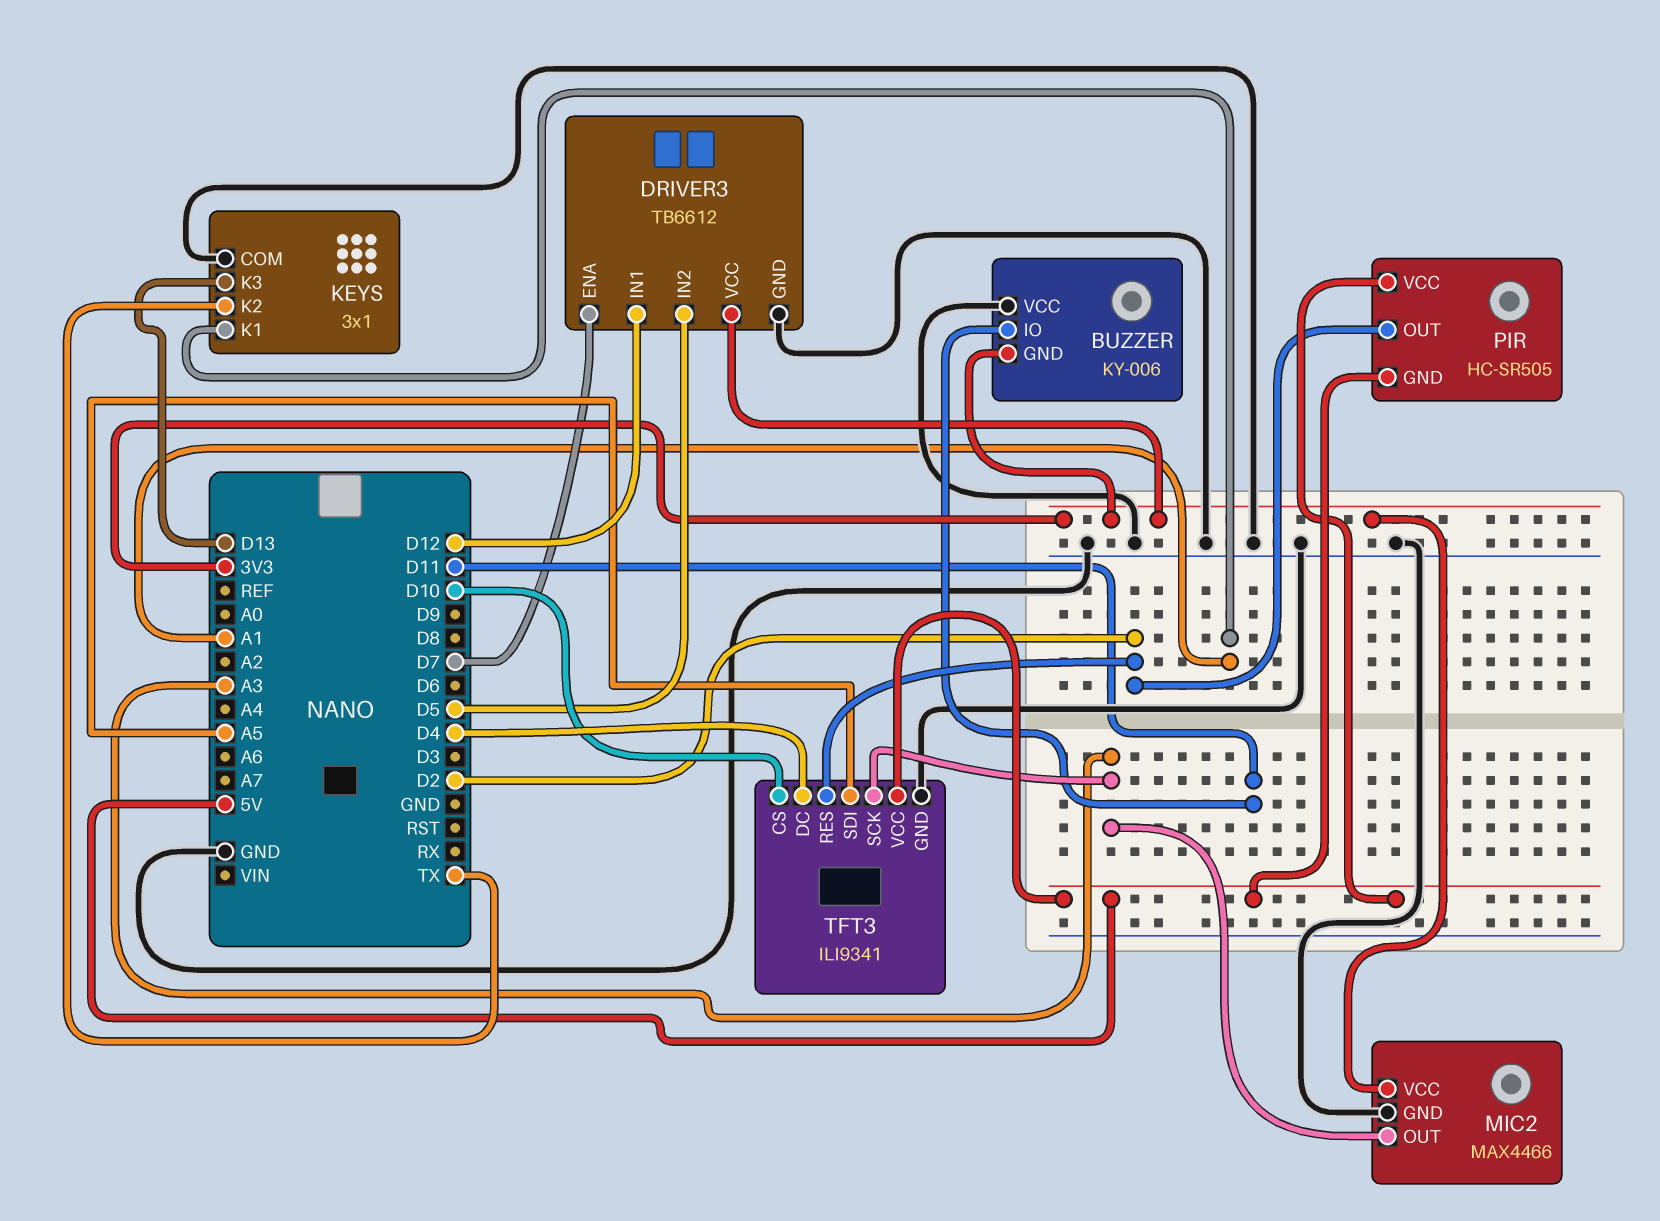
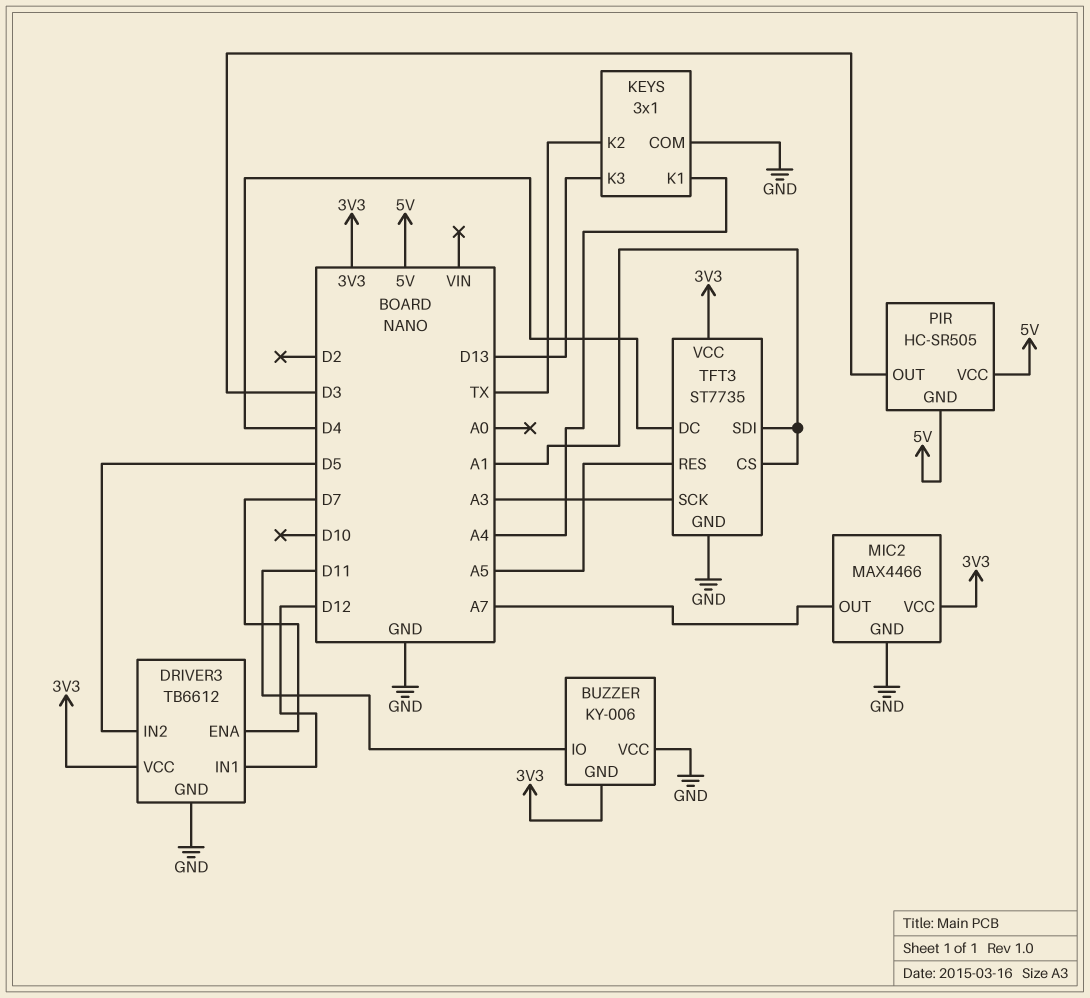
KEYS pin K1: A1 -> A4
MIC2 pin OUT: A3 -> A7
PIR pin OUT: D2 -> D3
TFT3: ILI9341 -> ST7735
TFT3 pin CS: D10 -> A1
TFT3 pin RES: D2 -> A5
TFT3 pin SDI: A5 -> A1
TFT3 pin VCC: 5V -> 3V3

